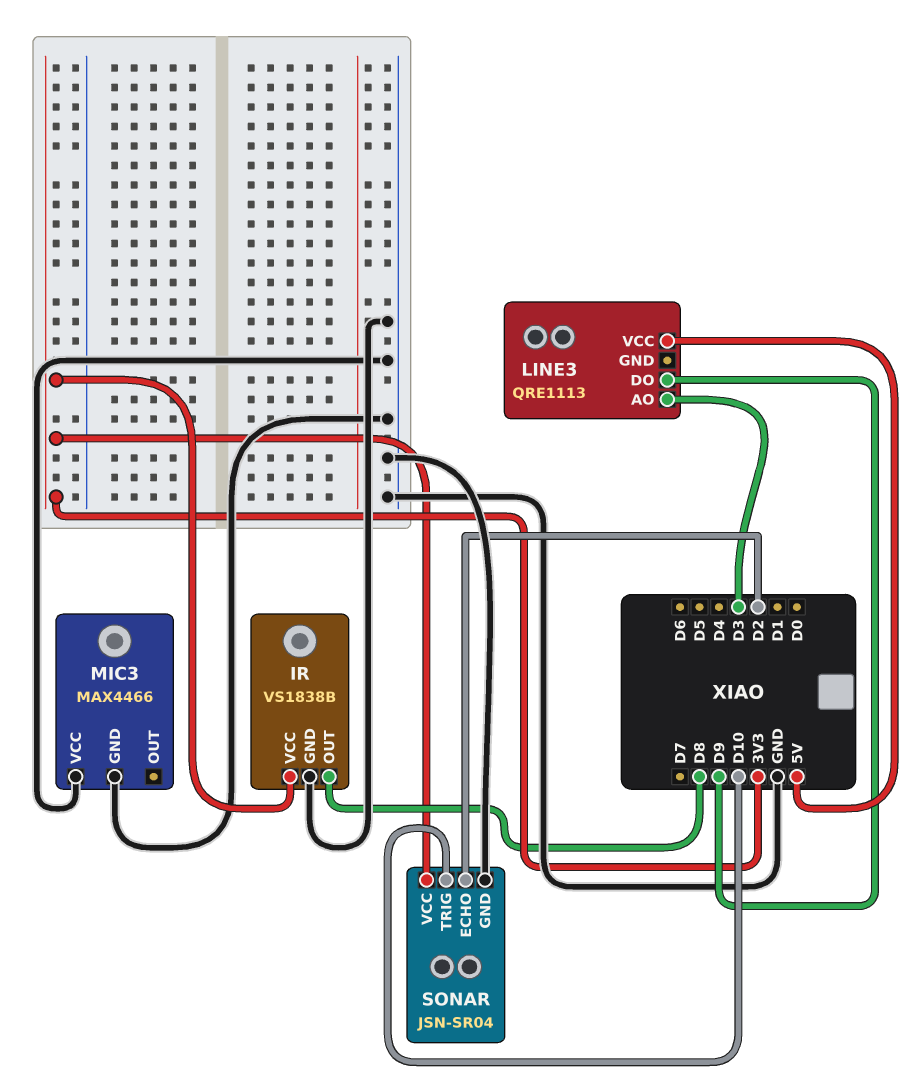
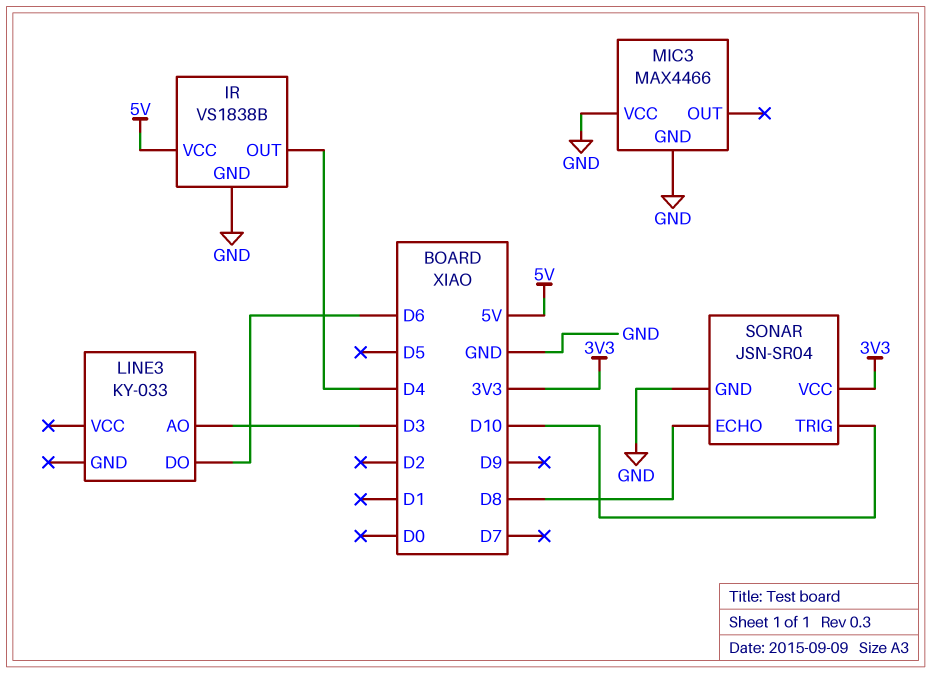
IR pin OUT: D8 -> D4
IR pin VCC: 3V3 -> 5V
LINE3: QRE1113 -> KY-033
LINE3 pin DO: D9 -> D6
LINE3 pin VCC: 5V -> none
SONAR pin ECHO: D2 -> D8

